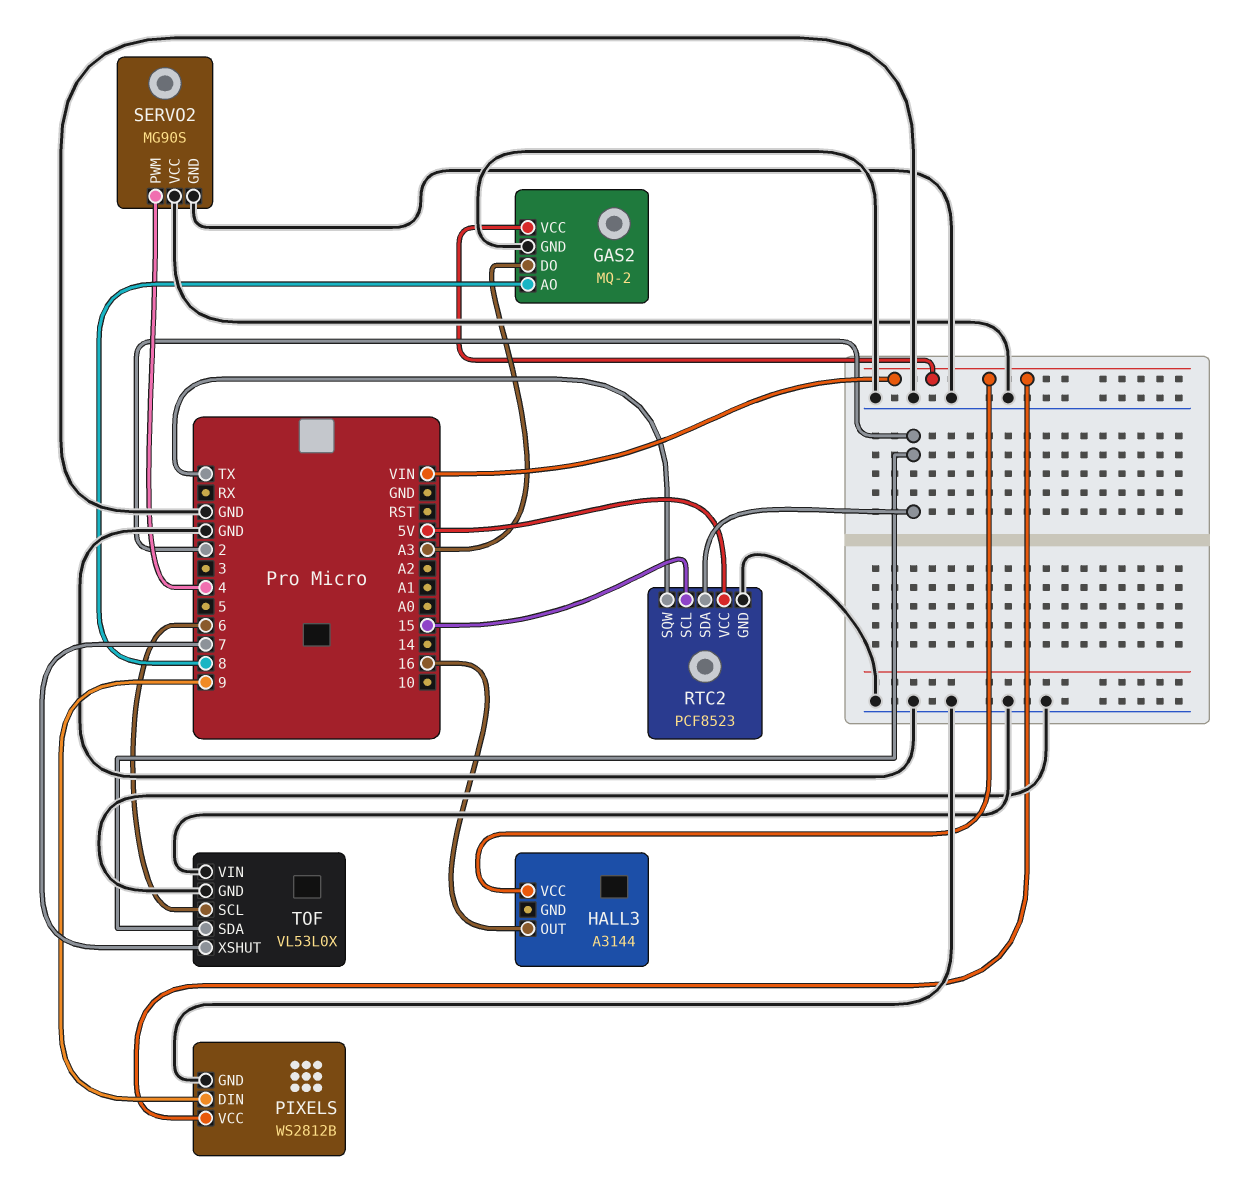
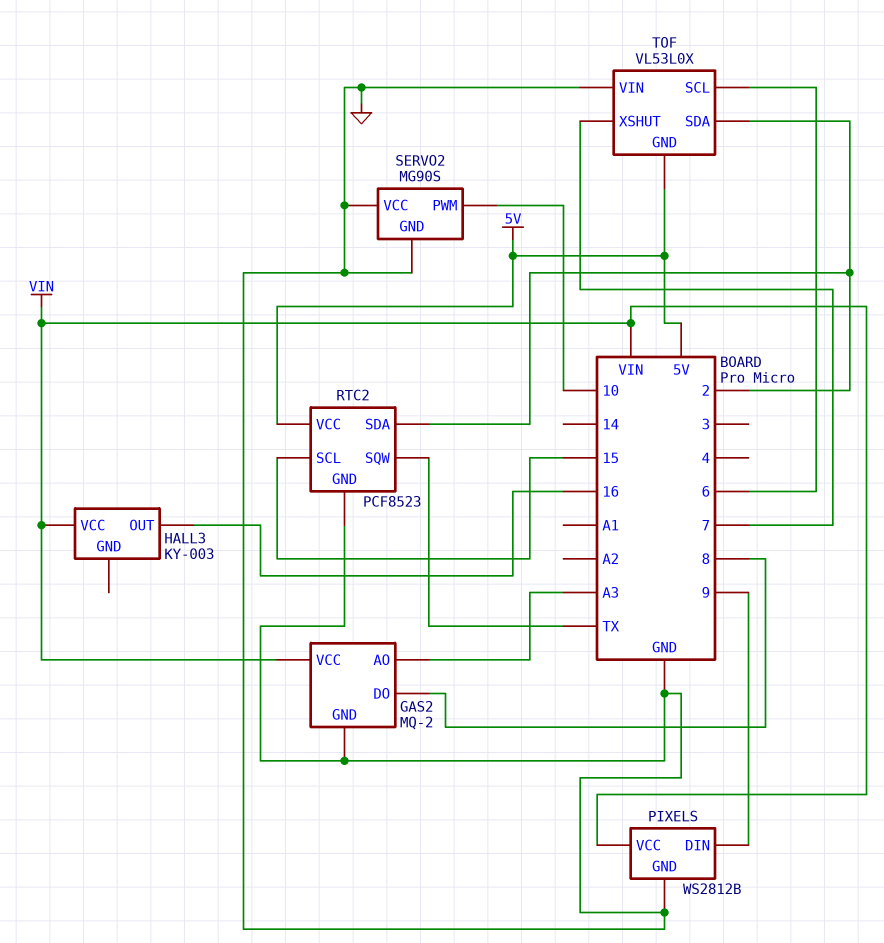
GAS2 pin AO: 8 -> A3
GAS2 pin DO: A3 -> 8
HALL3: A3144 -> KY-003
SERVO2 pin PWM: 4 -> 10
TOF pin GND: GND -> 5V

